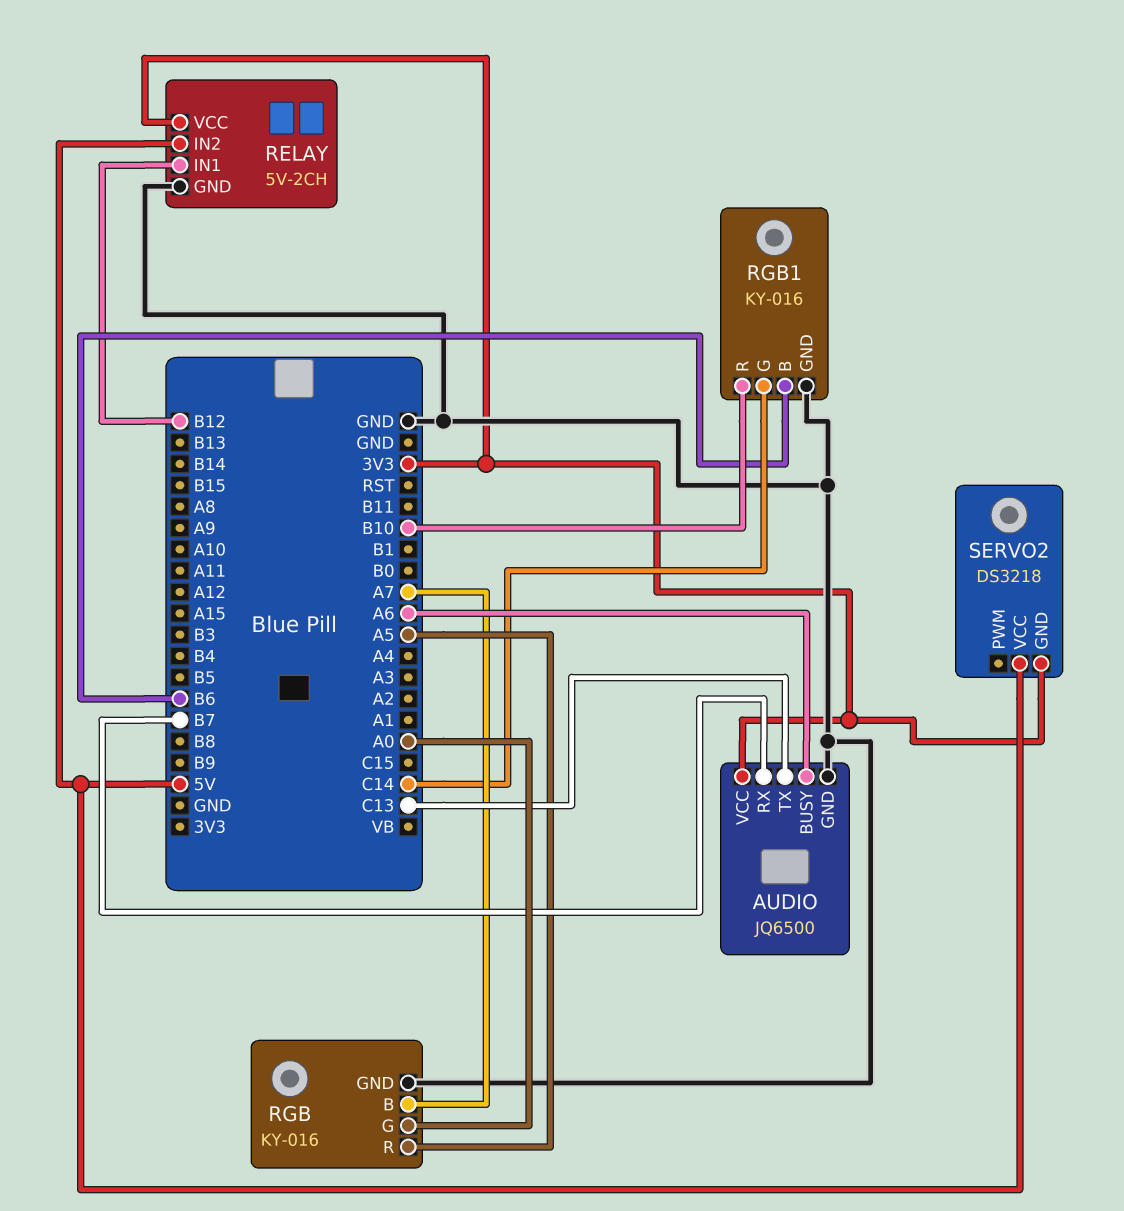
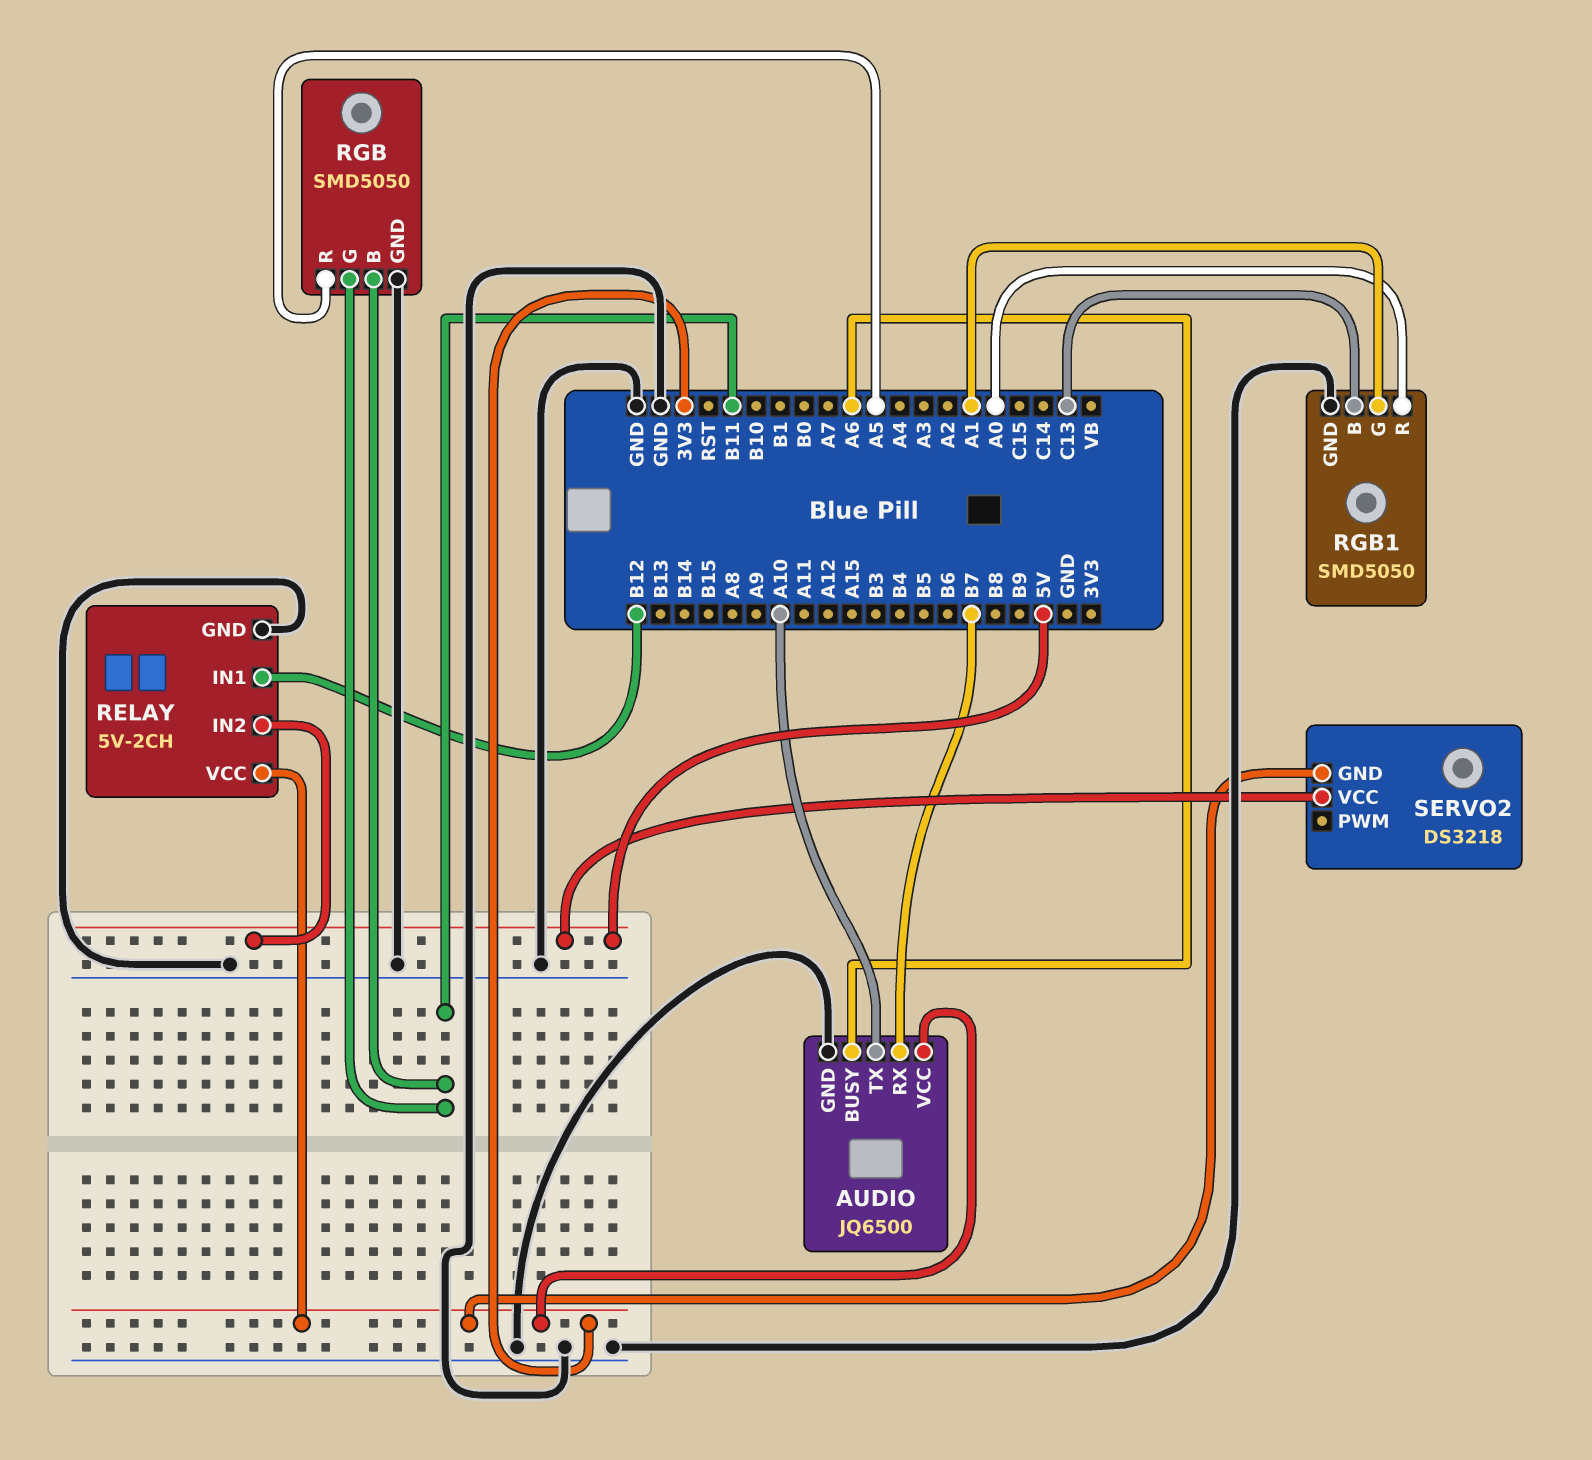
AUDIO pin TX: C13 -> A10
RGB: KY-016 -> SMD5050
RGB pin B: A7 -> B11
RGB pin G: A0 -> B11
RGB1: KY-016 -> SMD5050
RGB1 pin B: B6 -> C13
RGB1 pin G: C14 -> A1
RGB1 pin R: B10 -> A0

